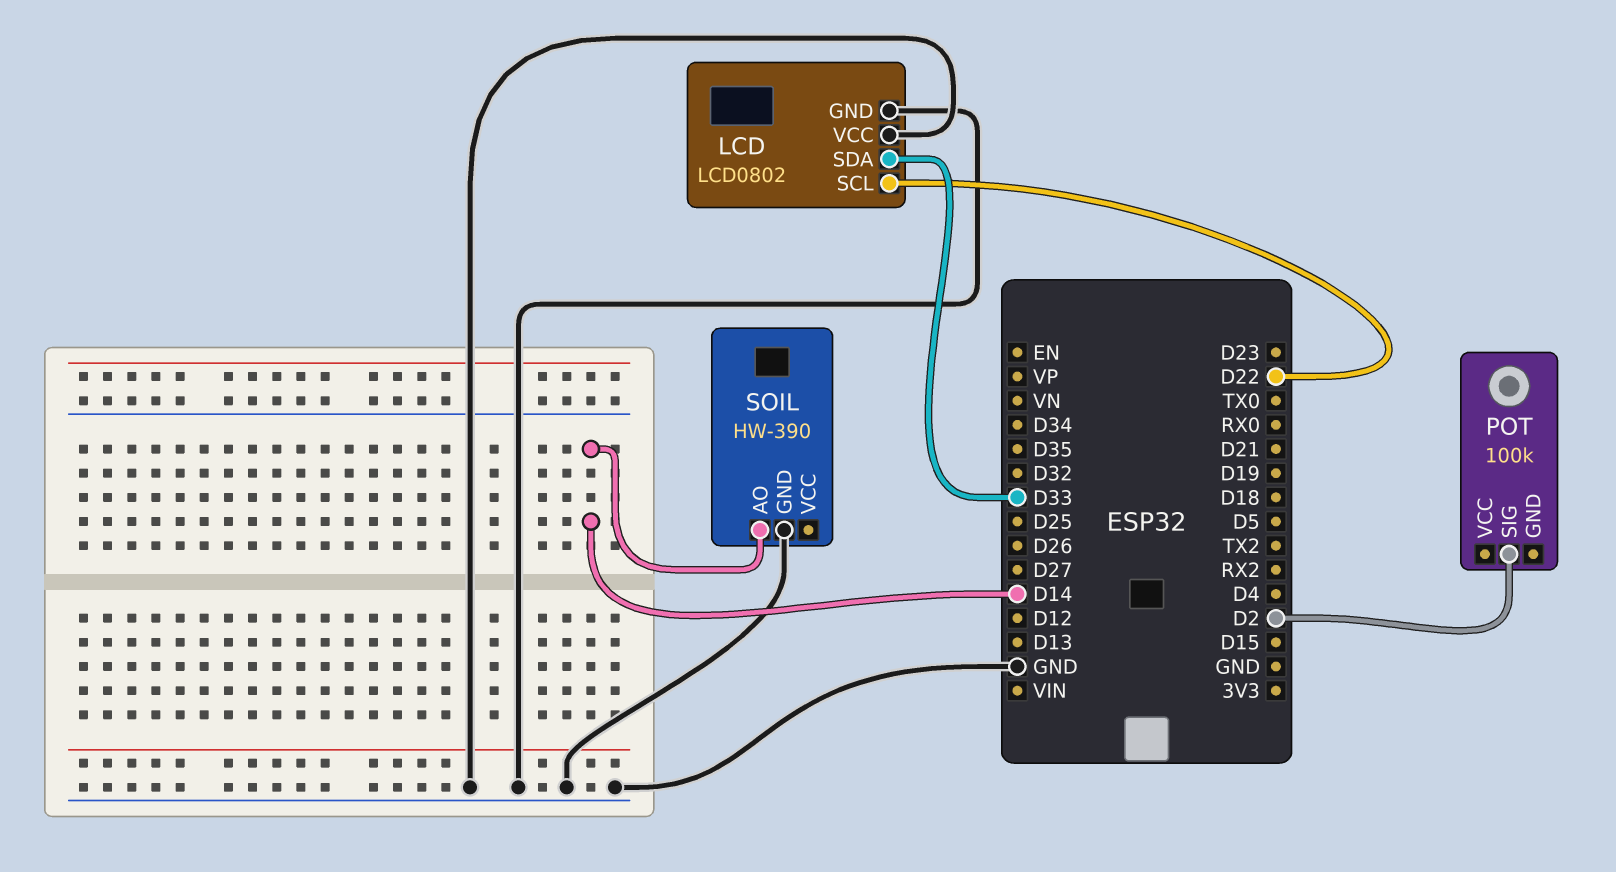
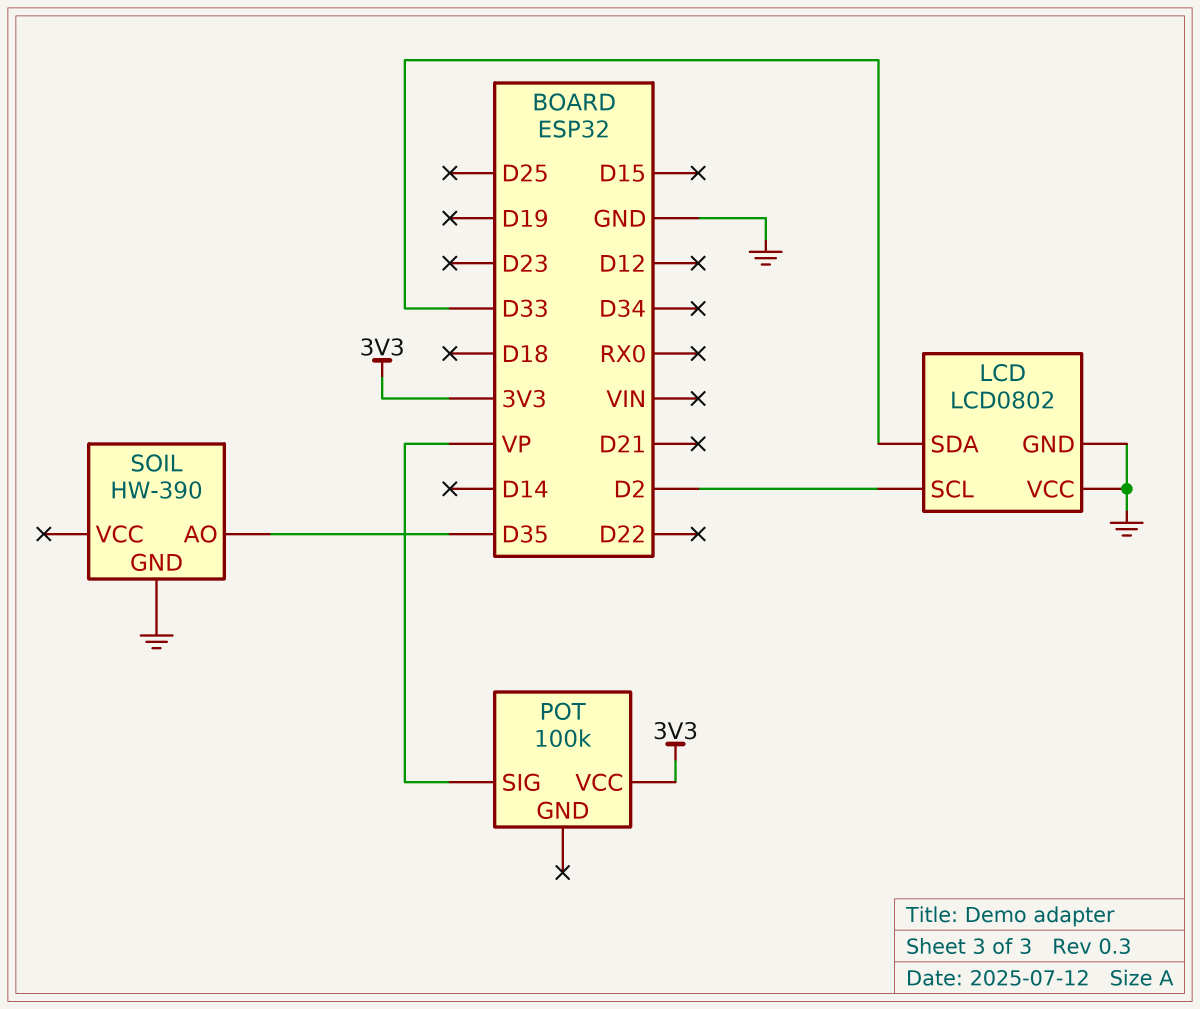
LCD pin SCL: D22 -> D2
POT pin SIG: D2 -> VP
POT pin VCC: none -> 3V3
SOIL pin AO: D14 -> D35

